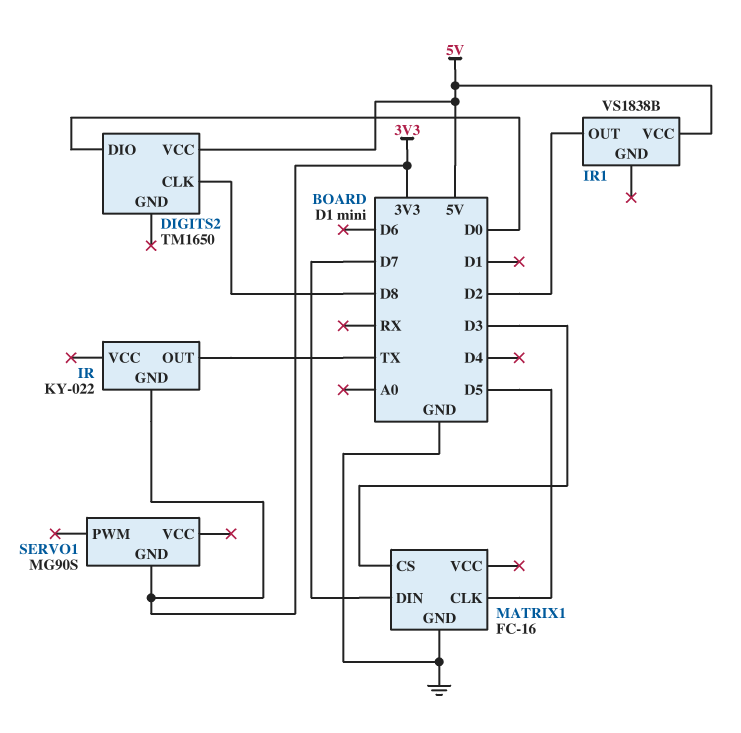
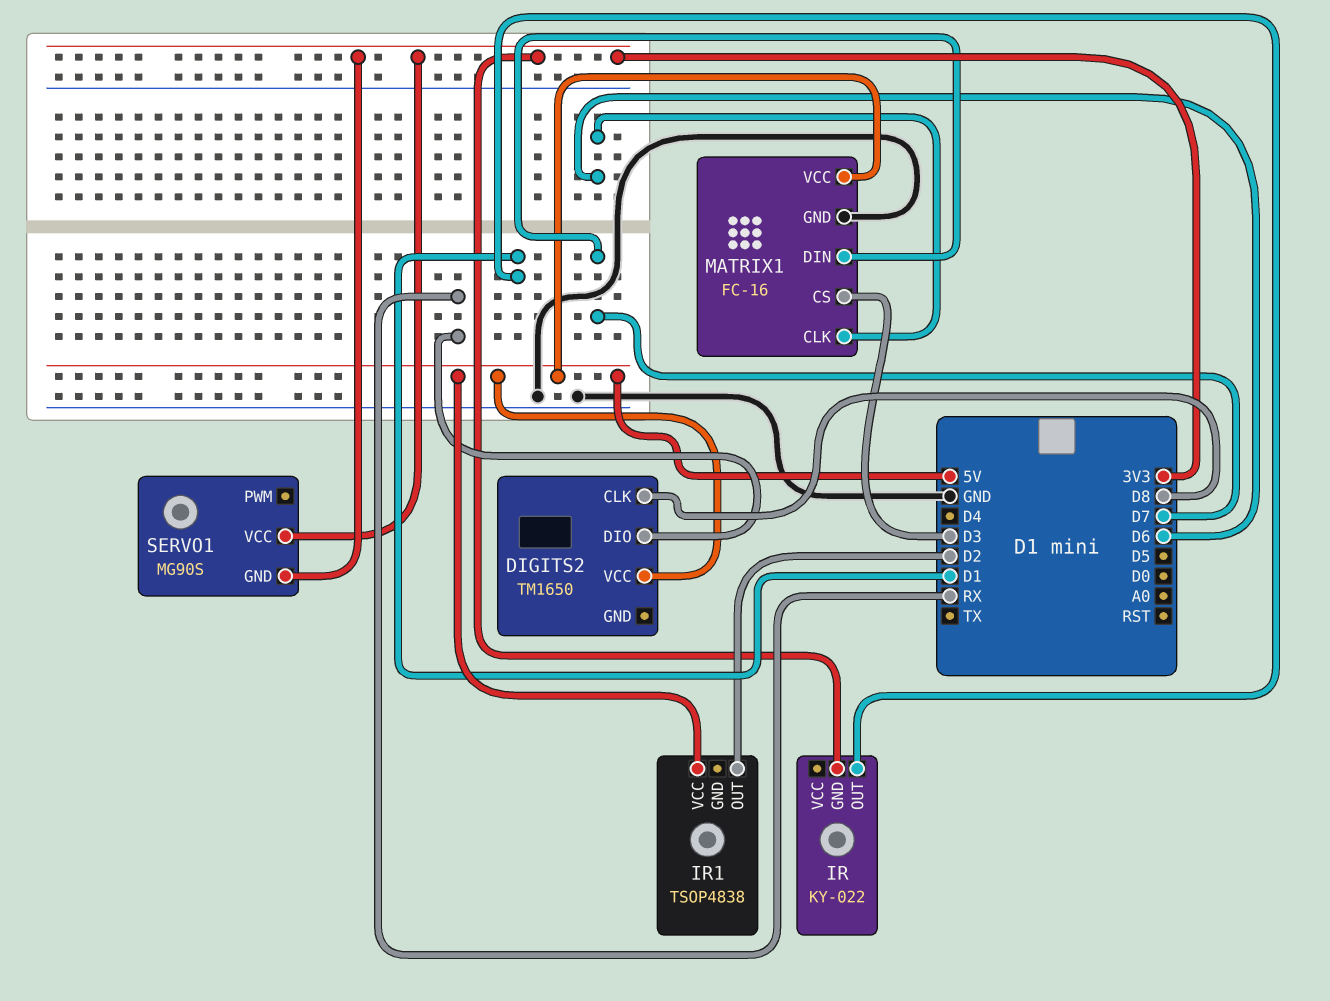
DIGITS2 pin DIO: D0 -> RX
IR pin OUT: TX -> D1
IR1: VS1838B -> TSOP4838
MATRIX1 pin CLK: D5 -> D6
MATRIX1 pin VCC: none -> 5V
SERVO1 pin VCC: none -> 3V3

